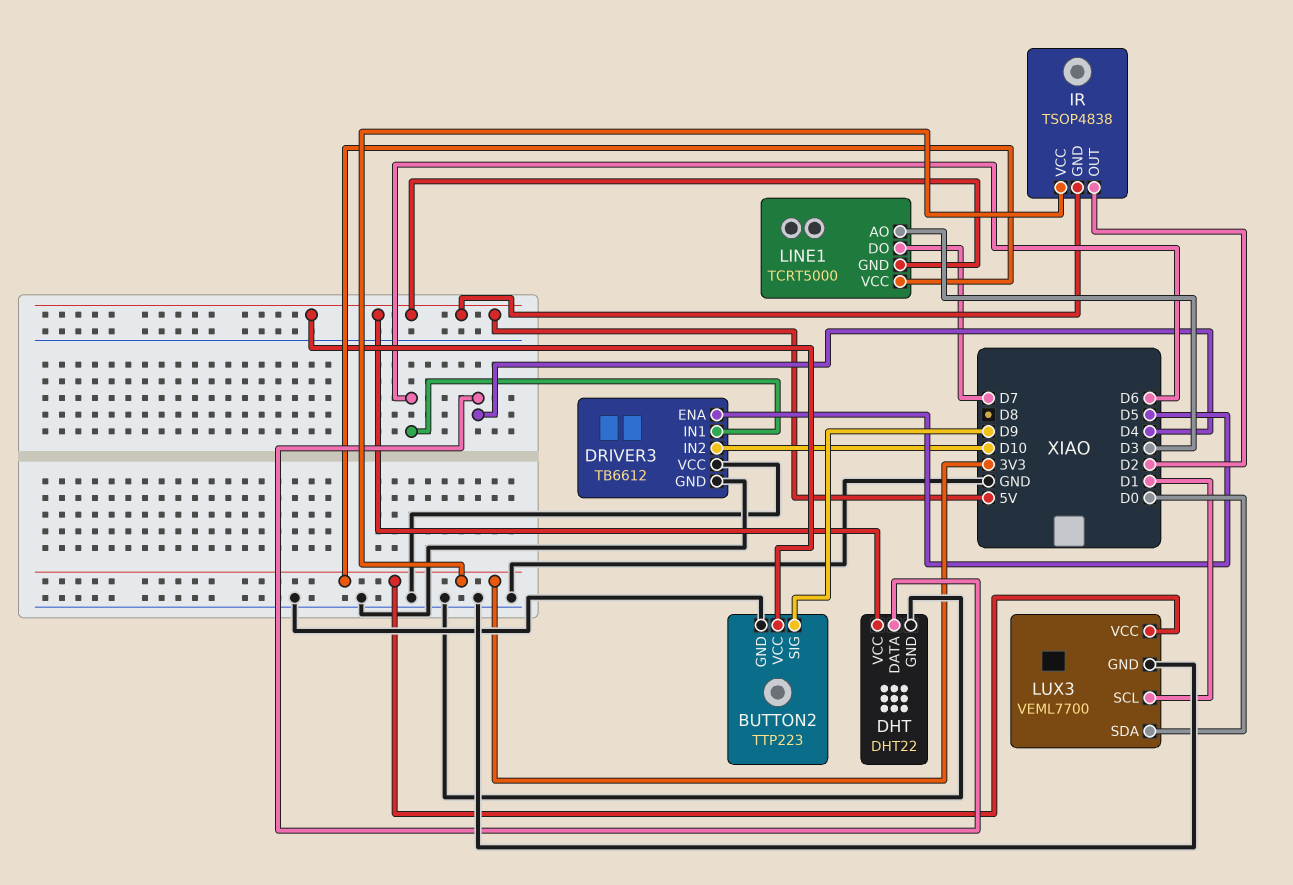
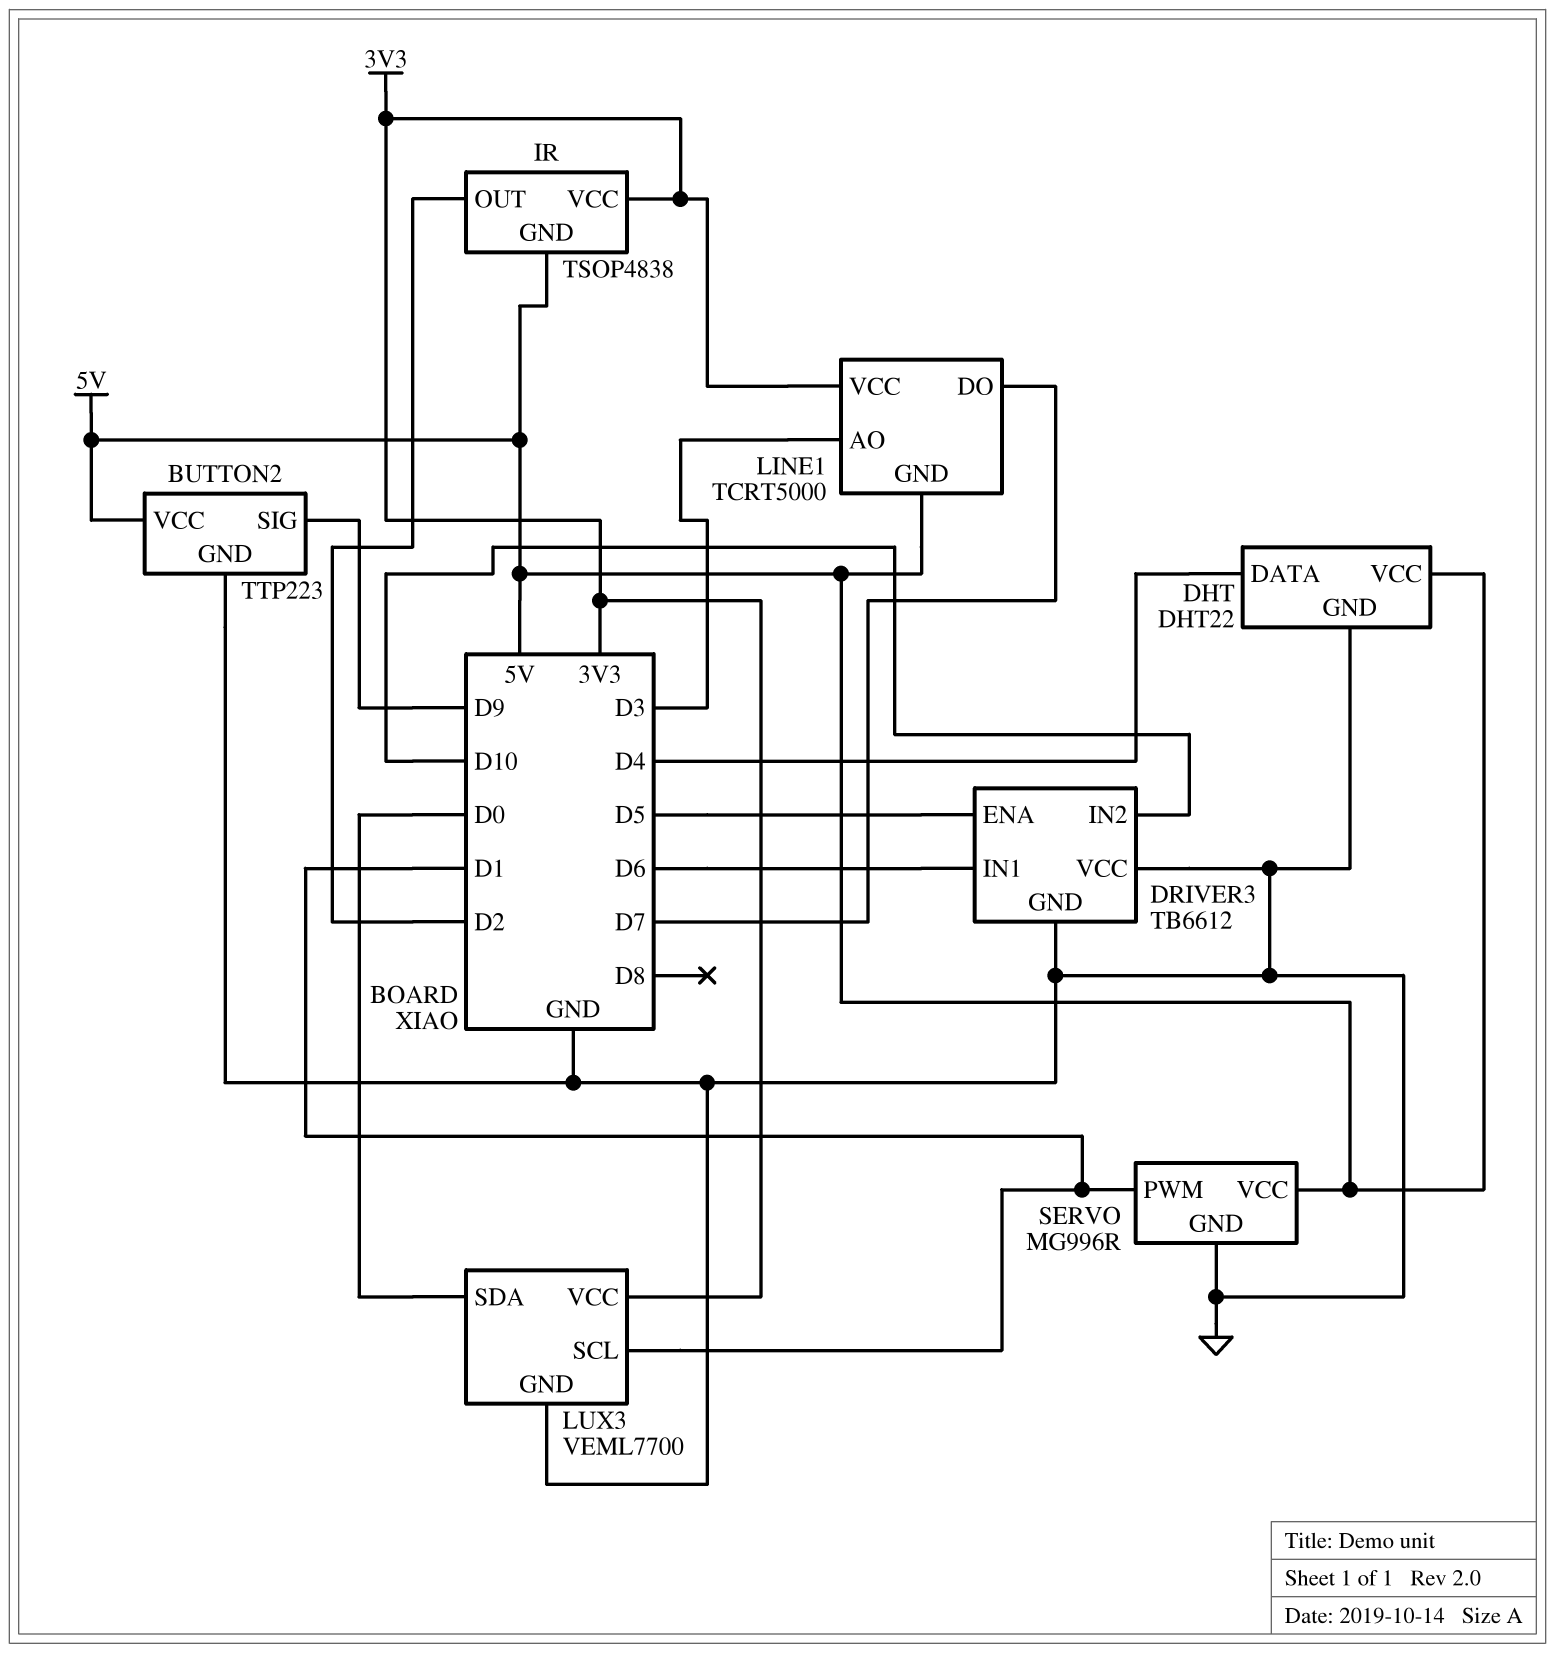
SERVO: none -> MG996R
SERVO pin GND: none -> GND
SERVO pin PWM: none -> D1
SERVO pin VCC: none -> 5V

